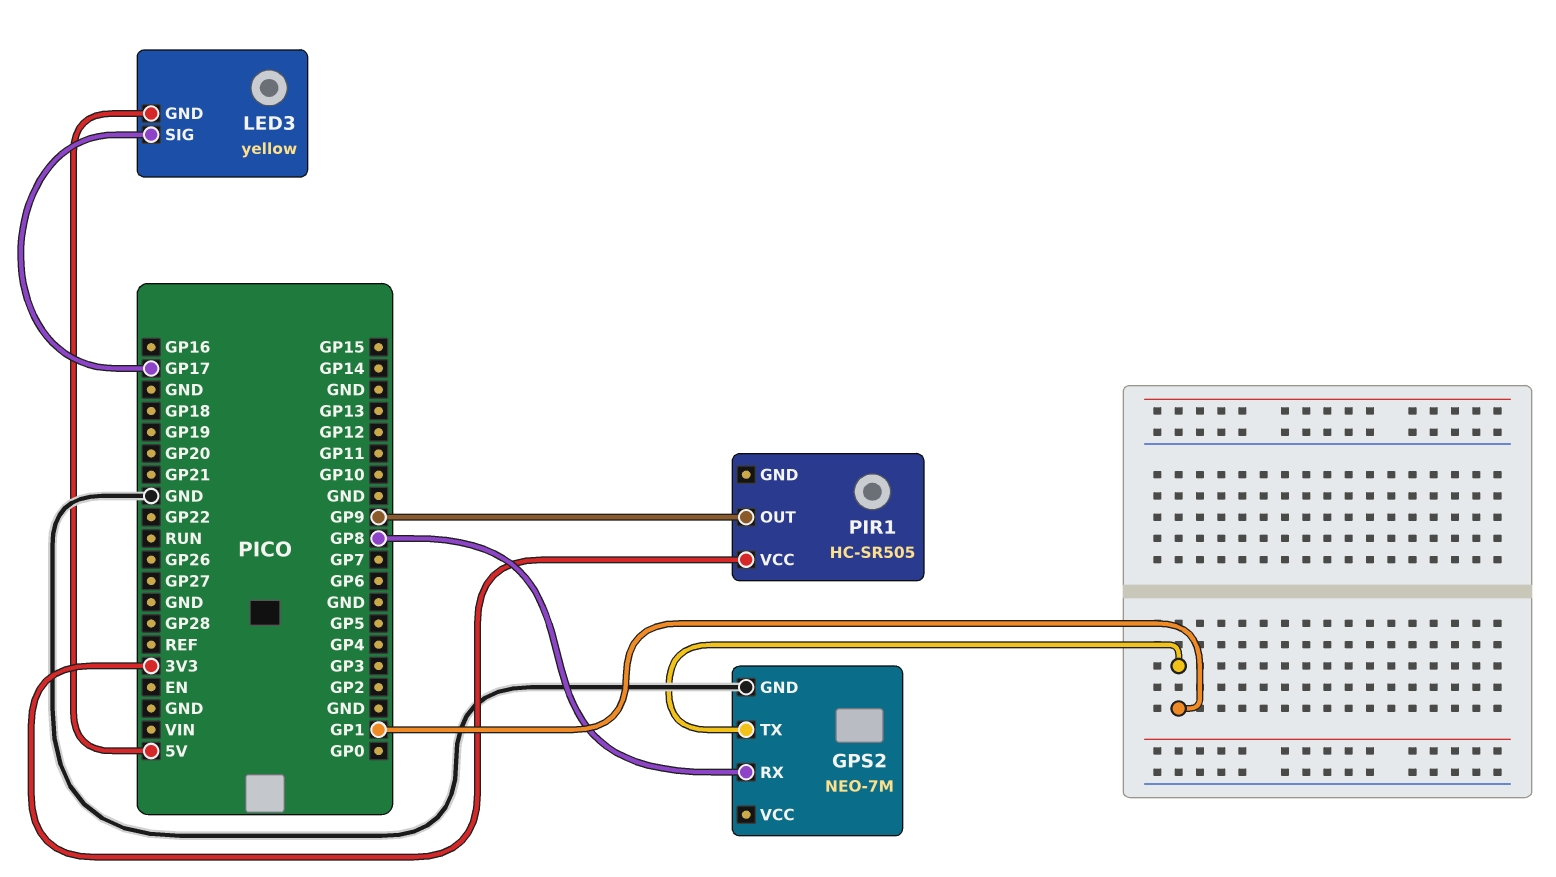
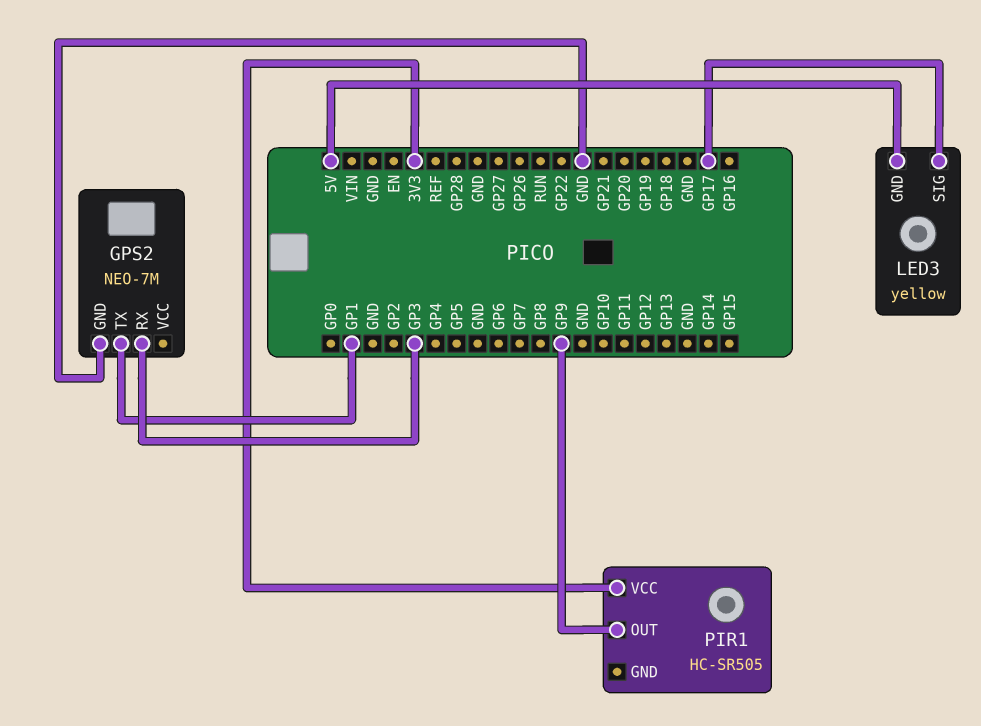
GPS2 pin RX: GP8 -> GP3

